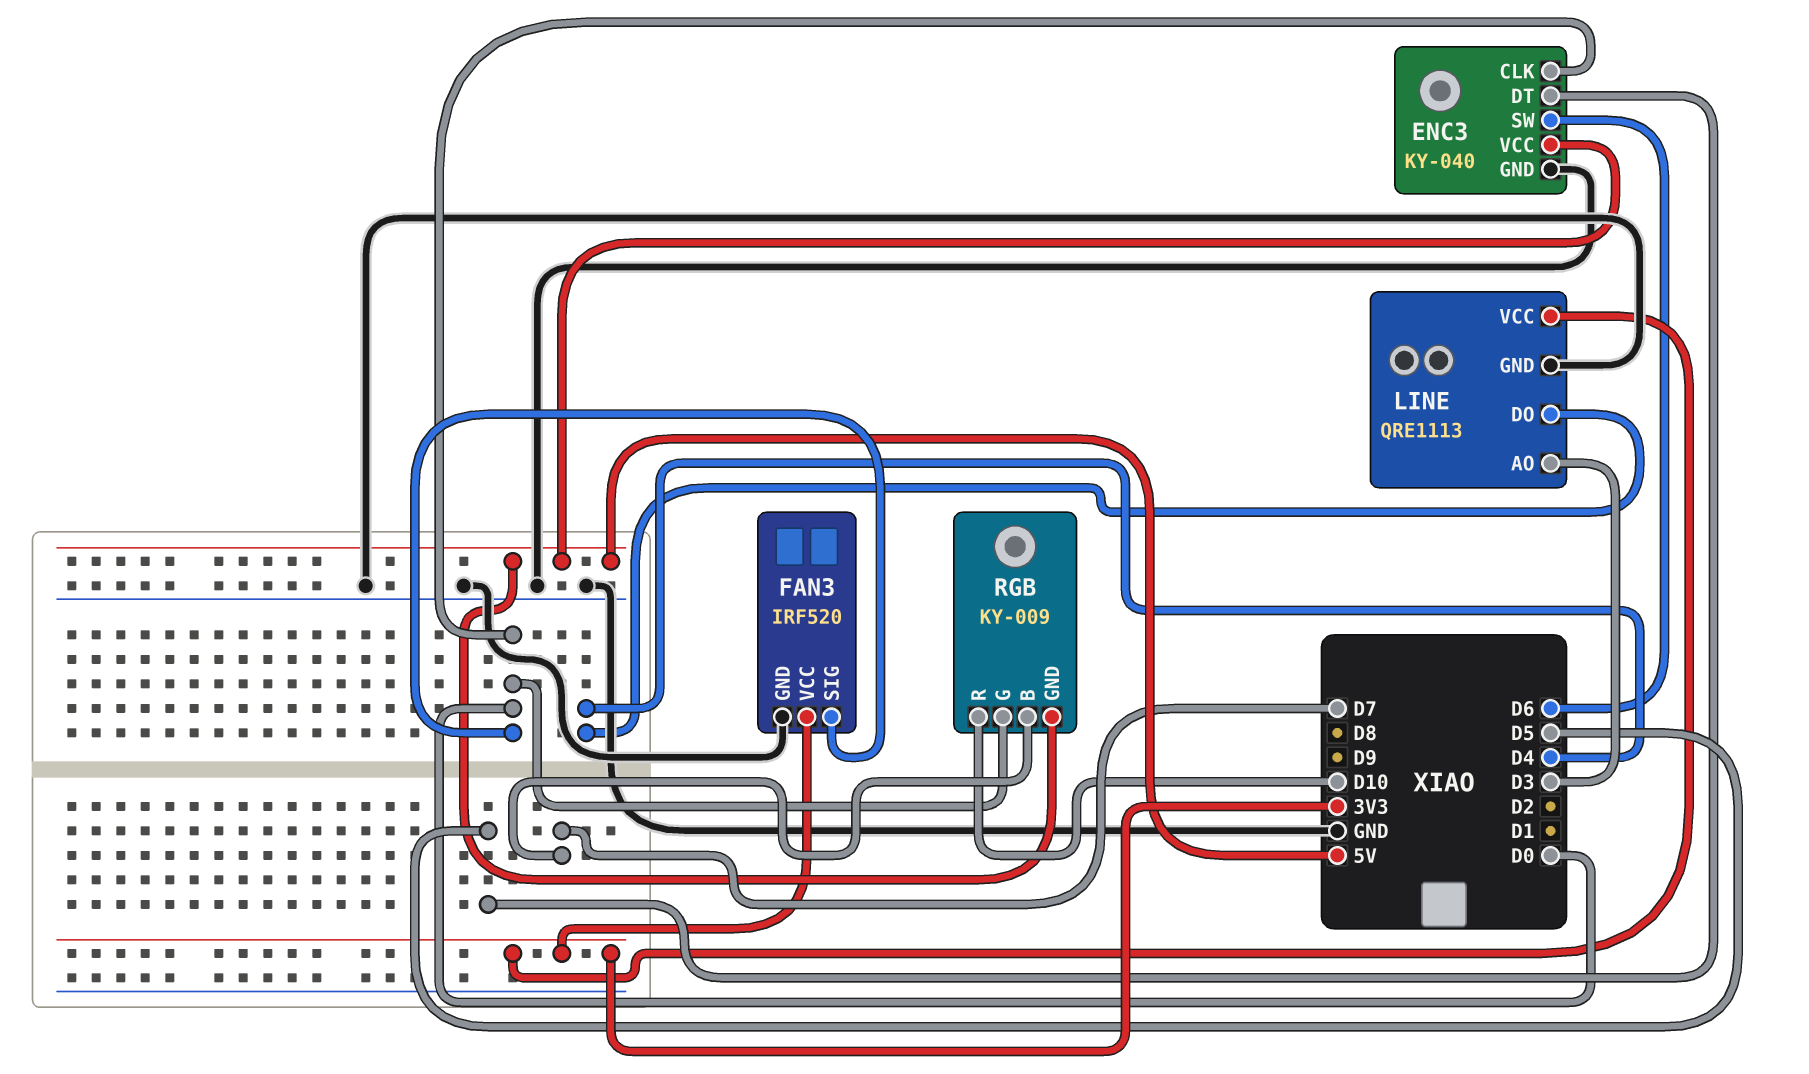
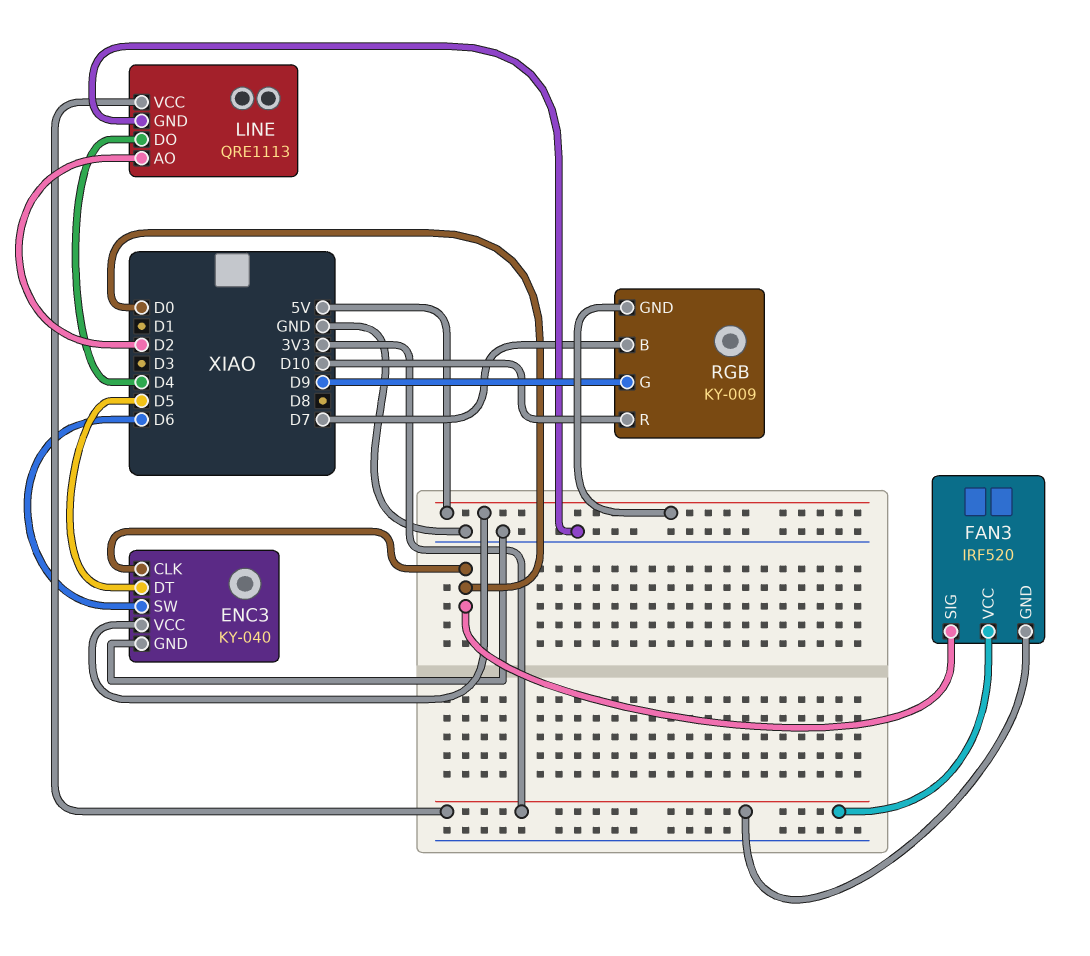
FAN3 pin GND: GND -> 3V3
LINE pin AO: D3 -> D2
RGB pin G: D0 -> D9

